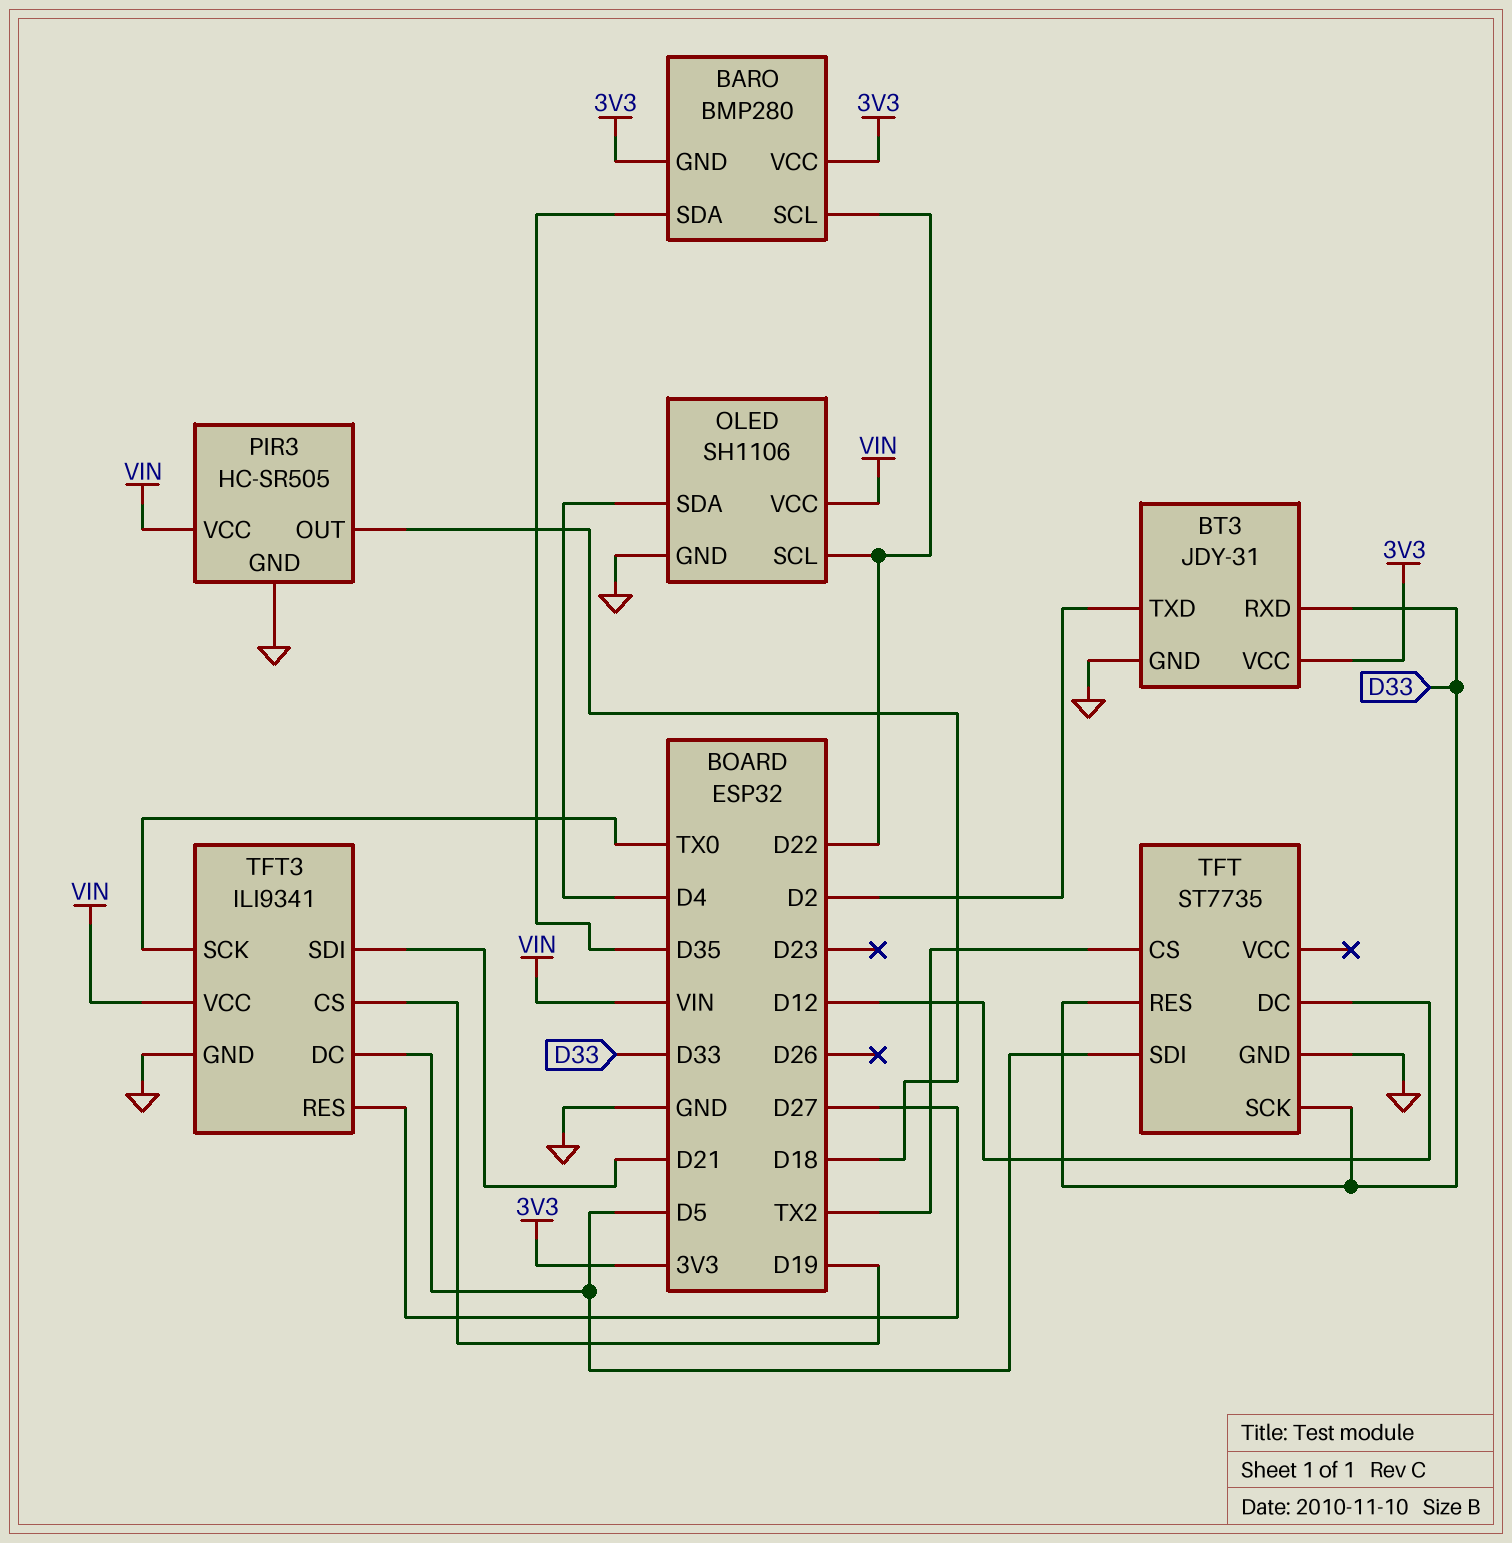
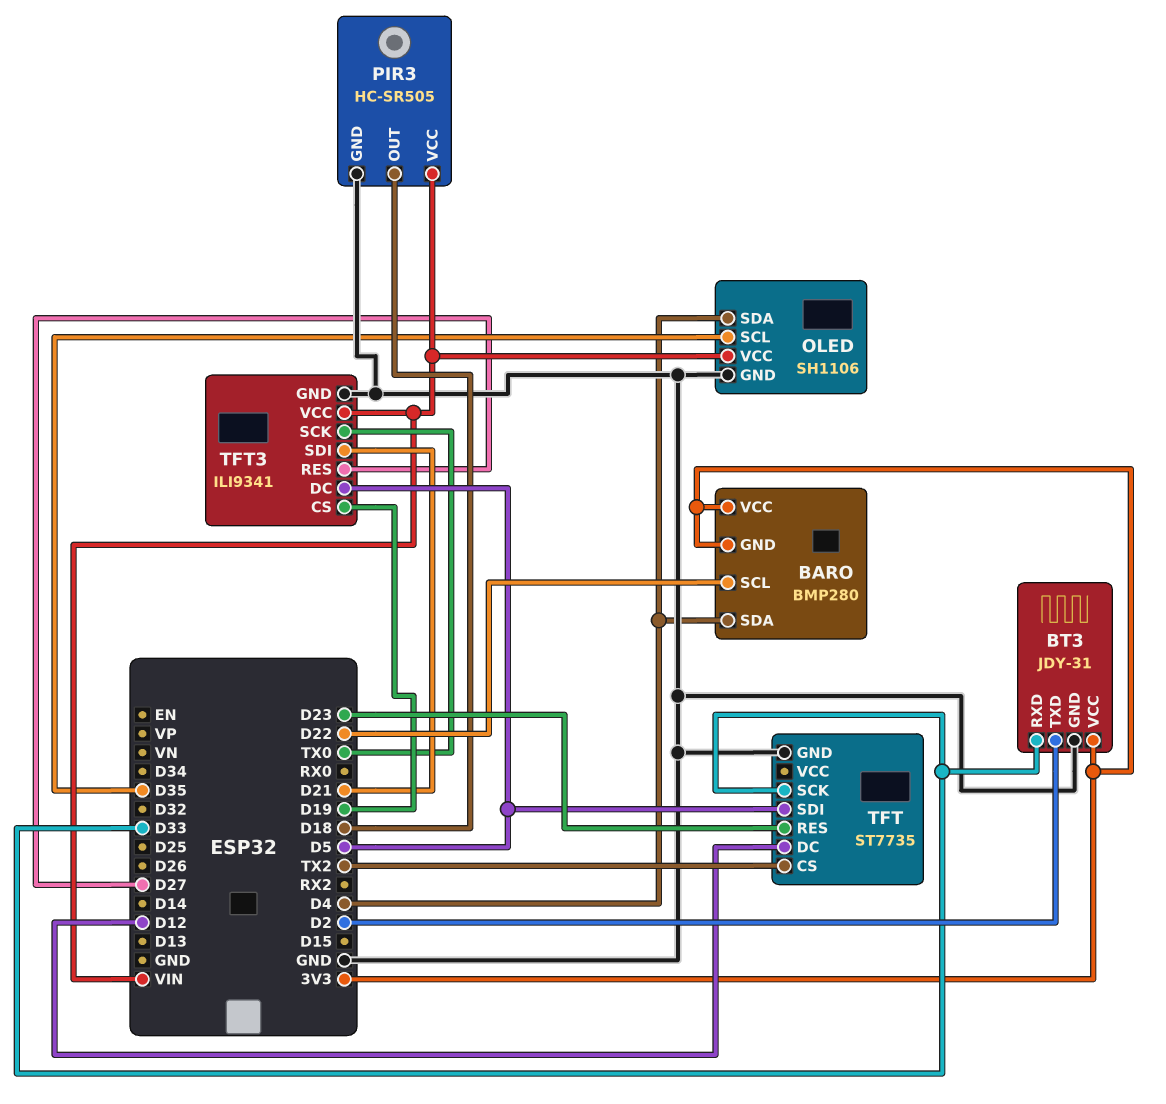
BARO pin SDA: D35 -> D4
OLED pin SCL: D22 -> D35
TFT pin RES: D33 -> D23

